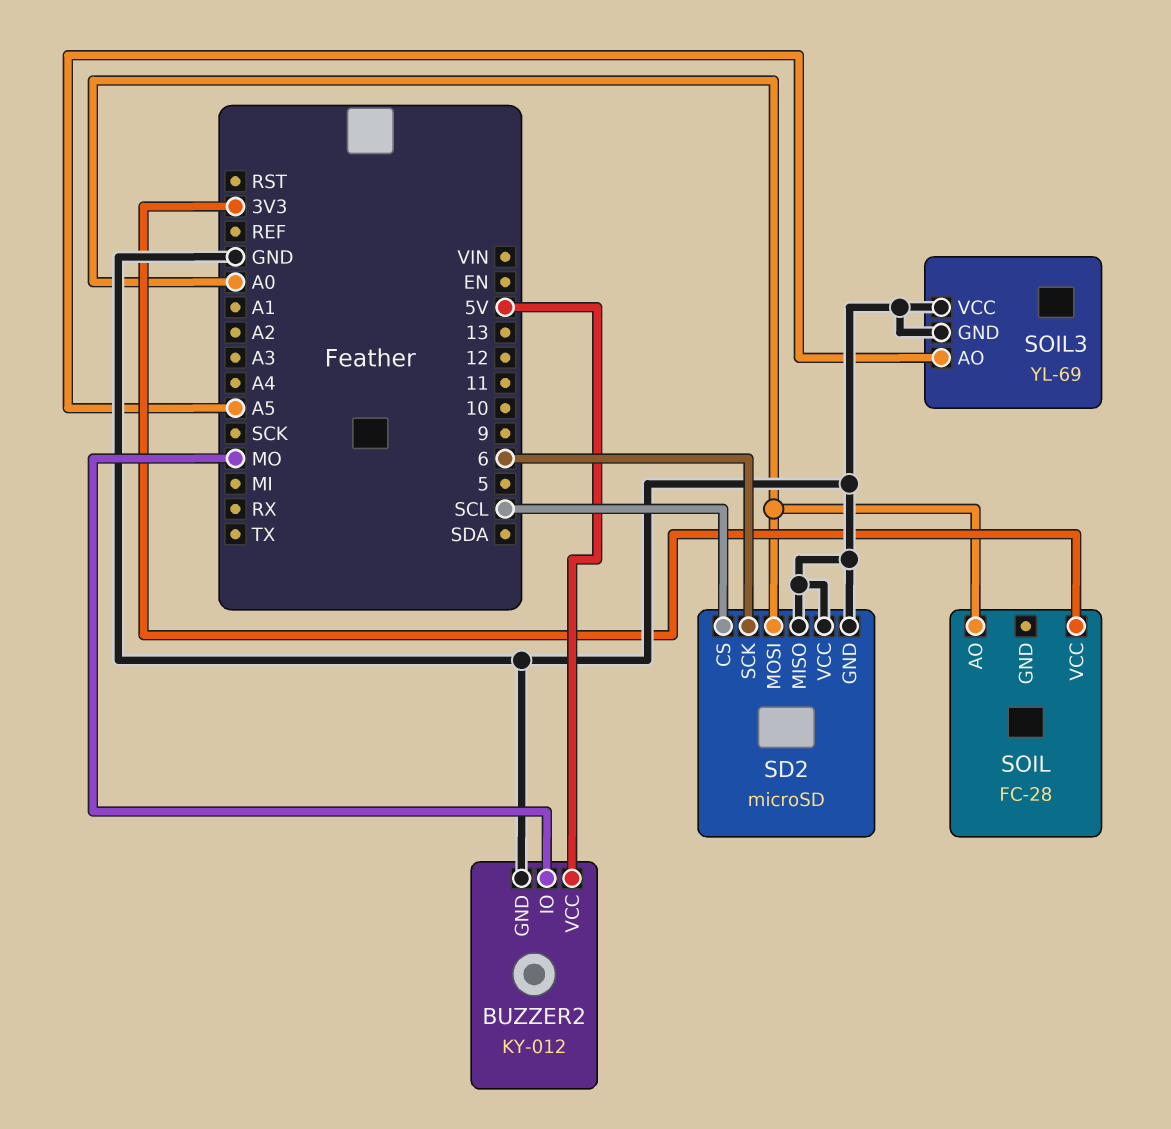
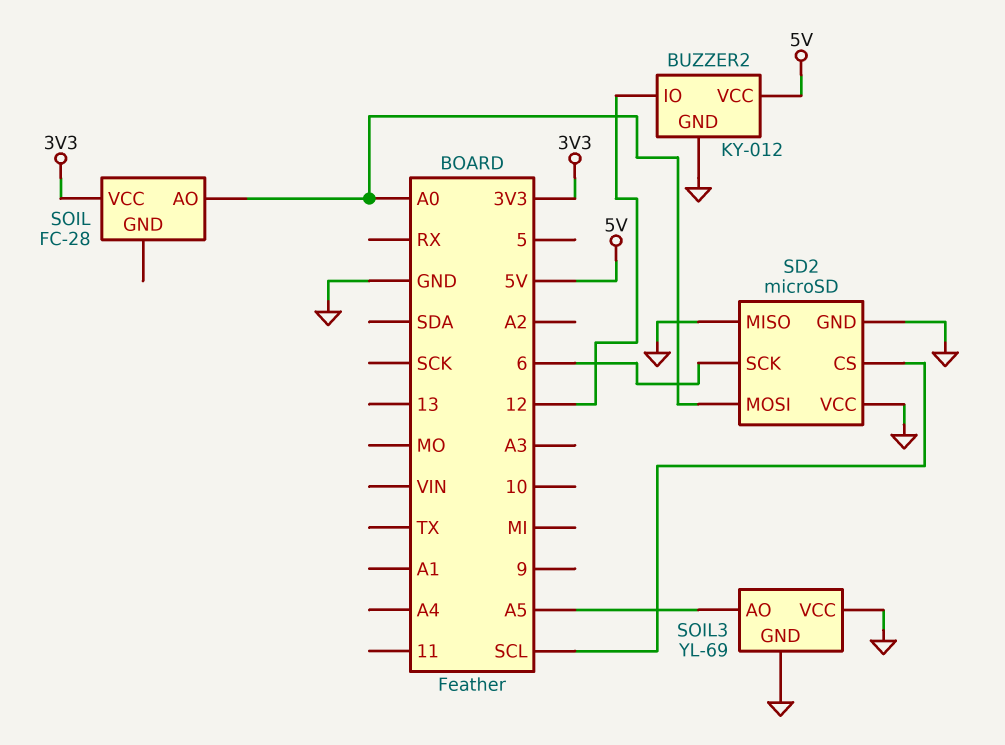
BUZZER2 pin IO: MO -> 12

